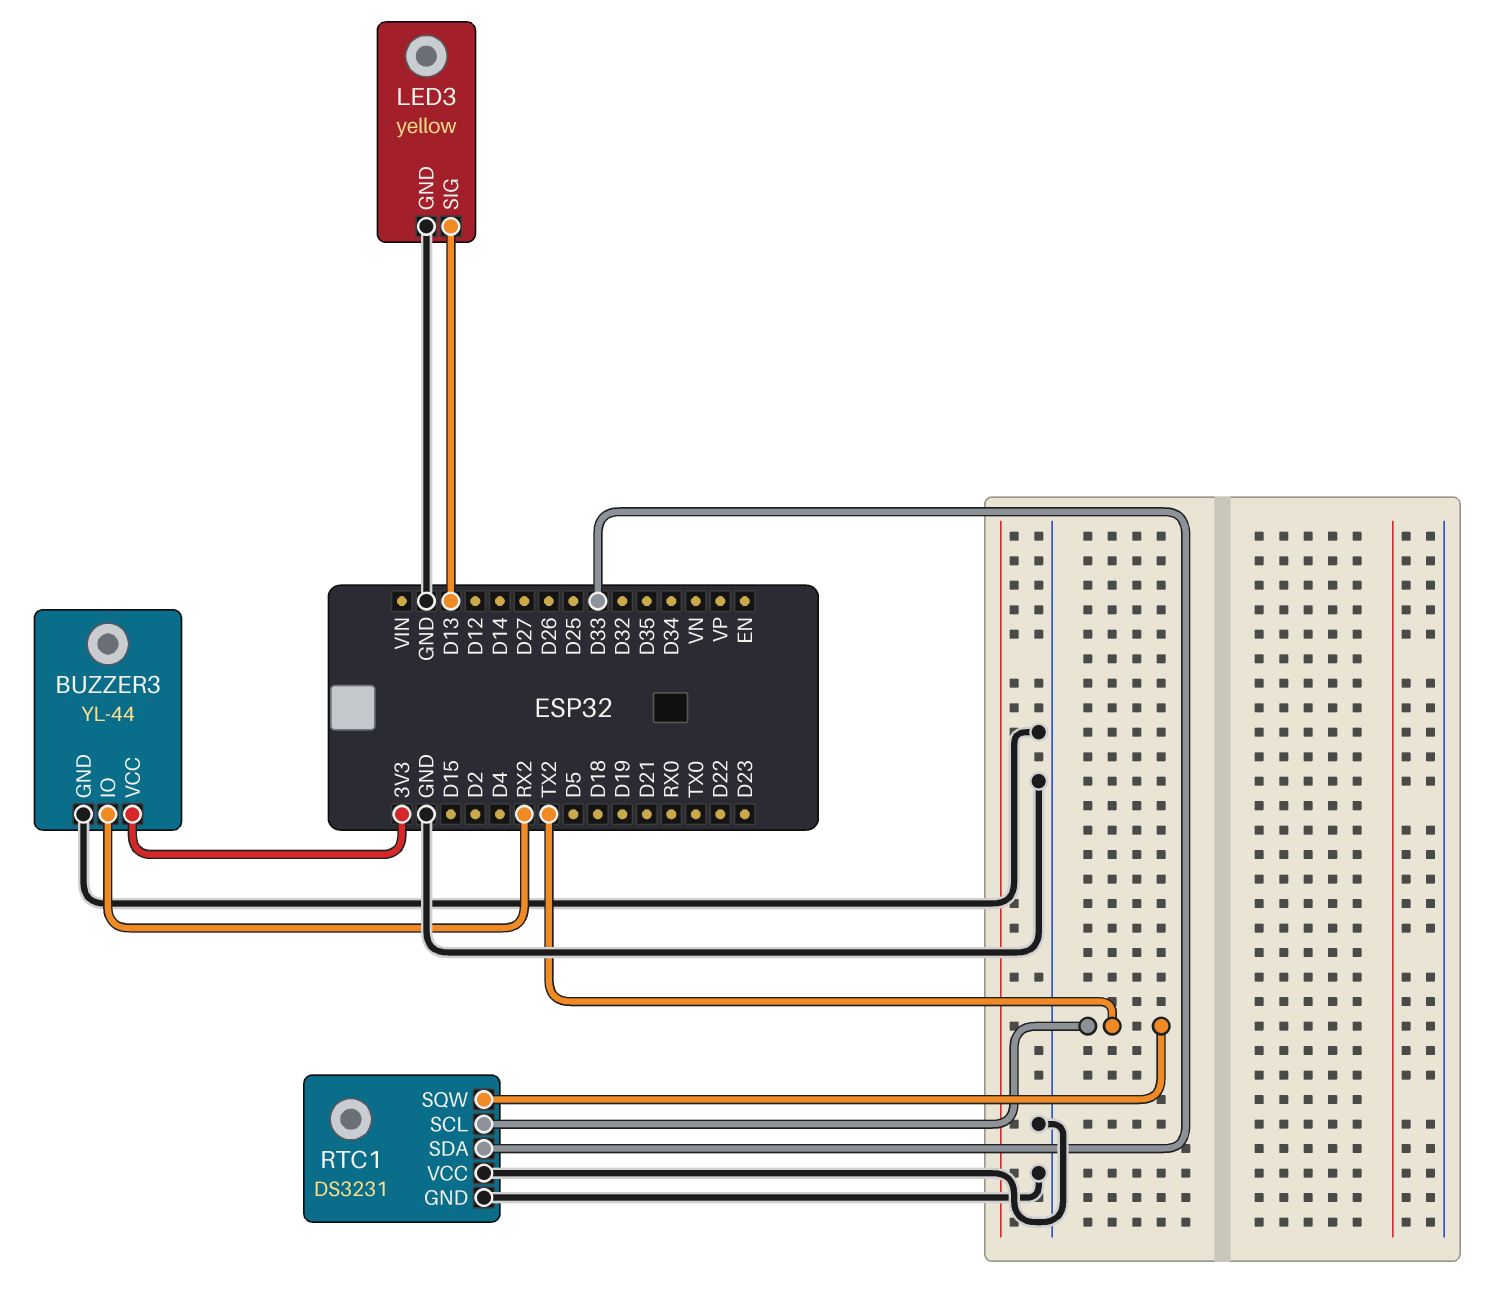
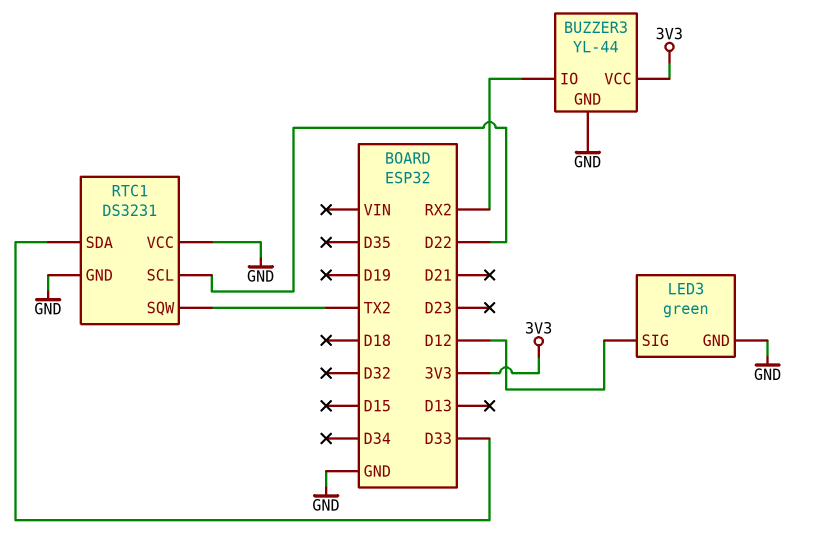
LED3: yellow -> green
LED3 pin SIG: D13 -> D12
RTC1 pin SCL: TX2 -> D22

